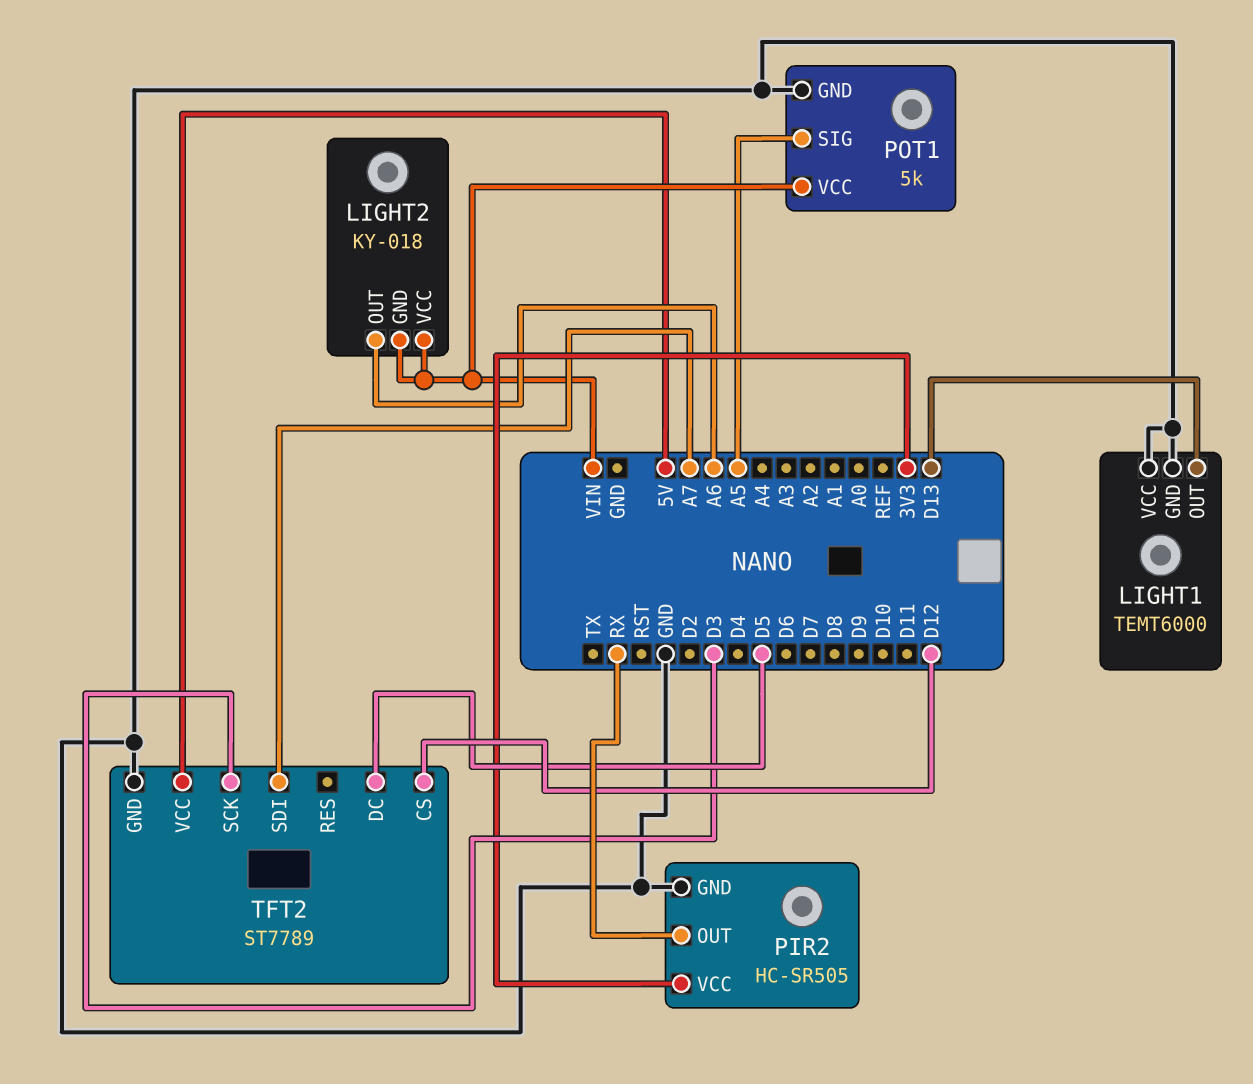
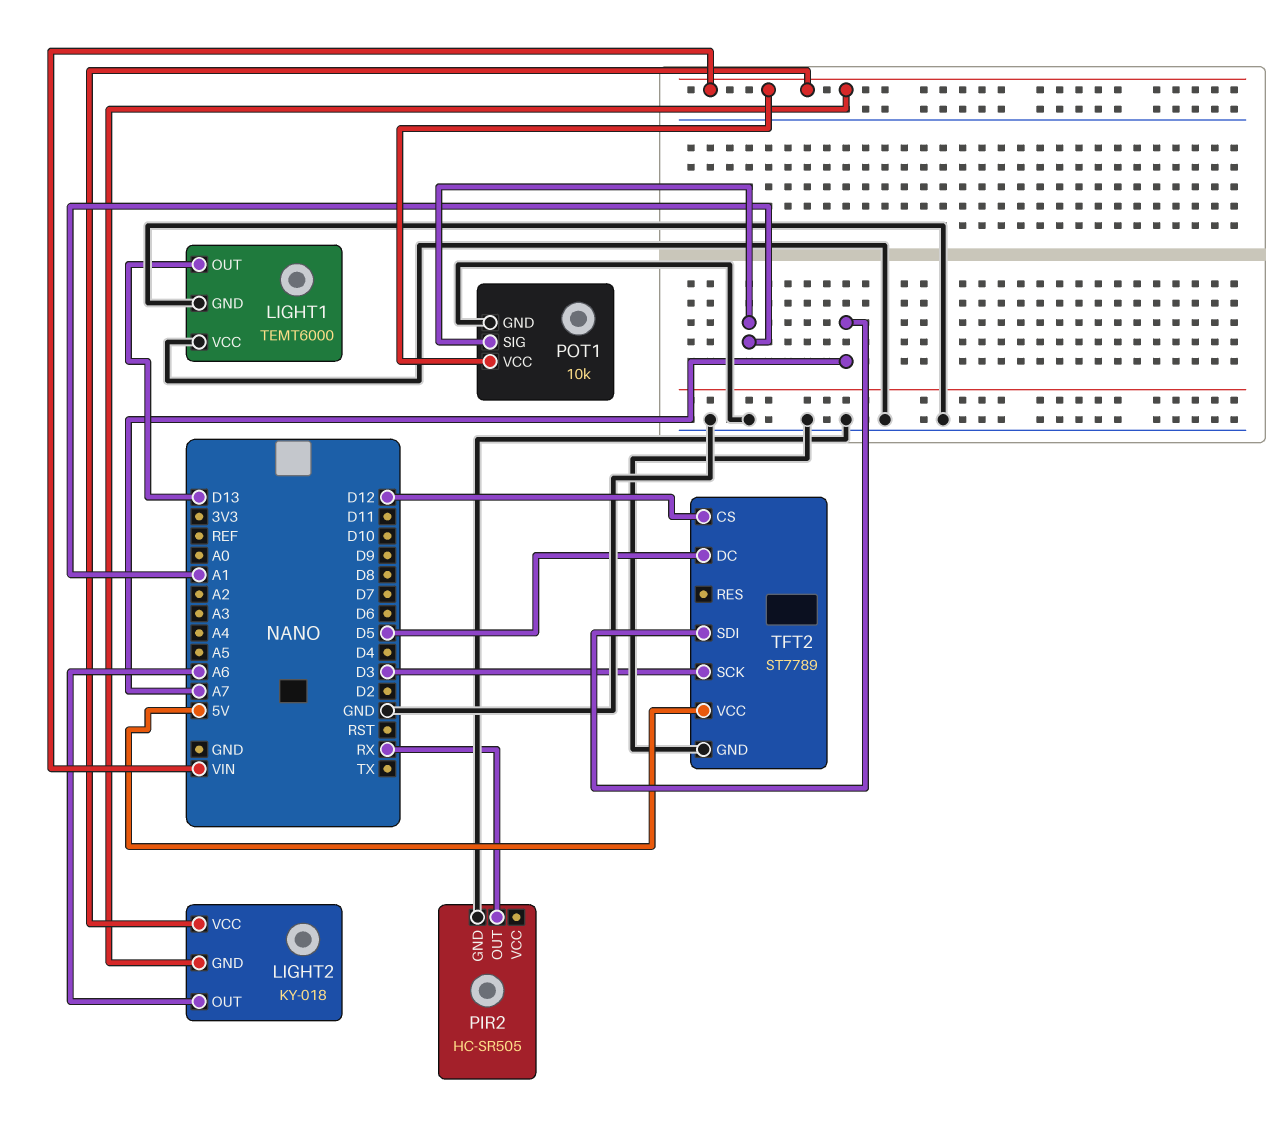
PIR2 pin VCC: 3V3 -> none
POT1: 5k -> 10k
POT1 pin SIG: A5 -> A1

